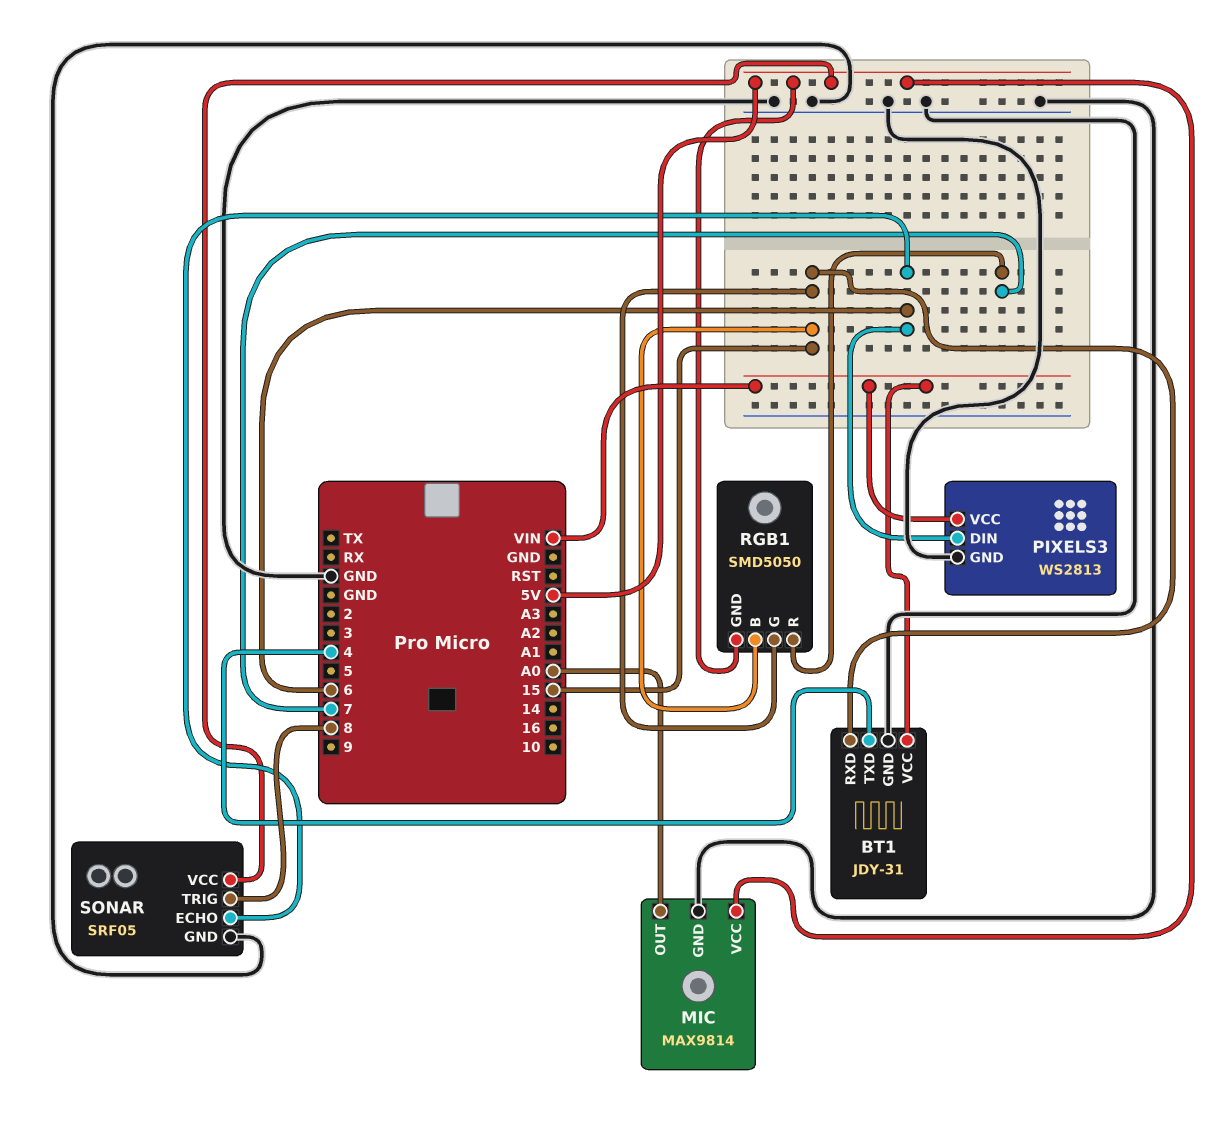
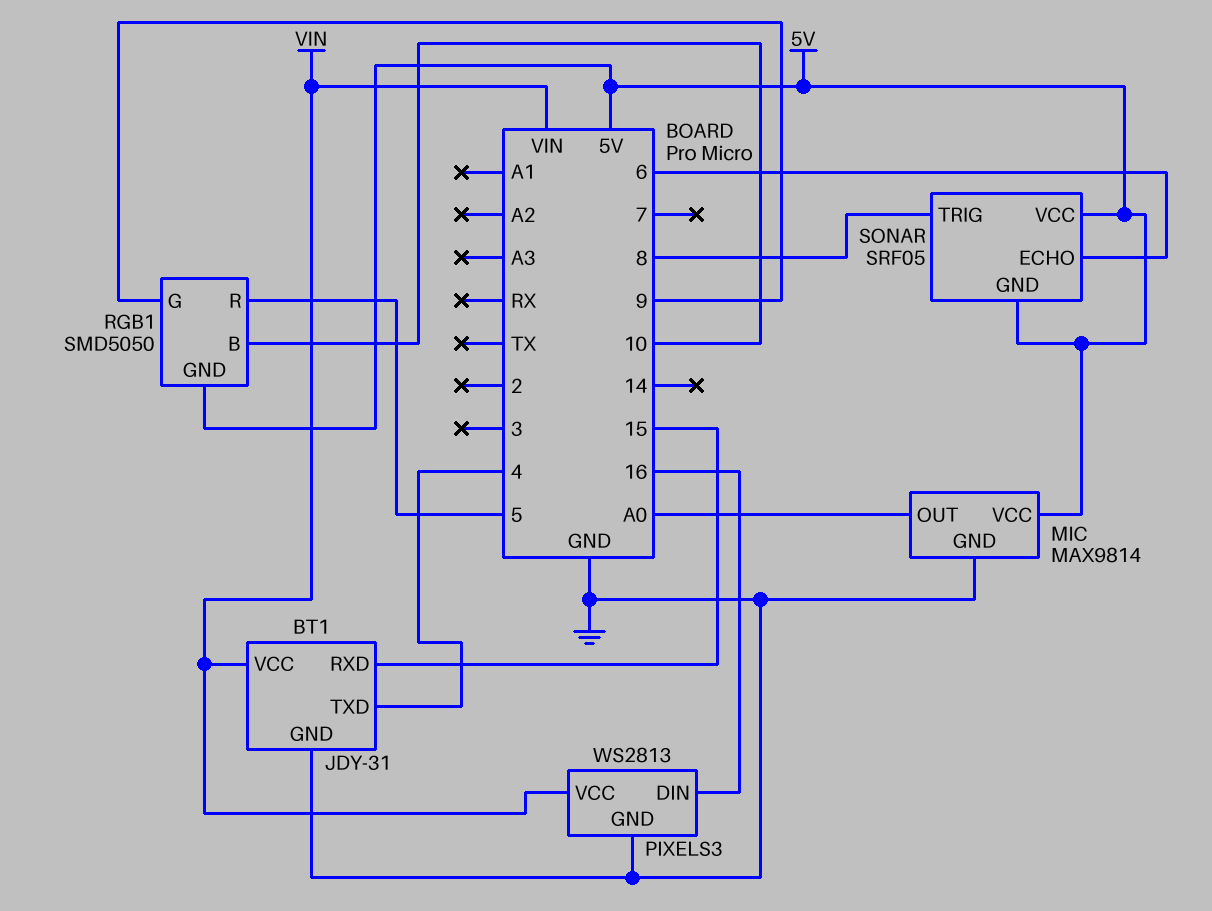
PIXELS3 pin DIN: 6 -> 16
RGB1 pin B: 15 -> 10
RGB1 pin G: 15 -> 9
RGB1 pin R: 7 -> 5
SONAR pin GND: GND -> 5V

